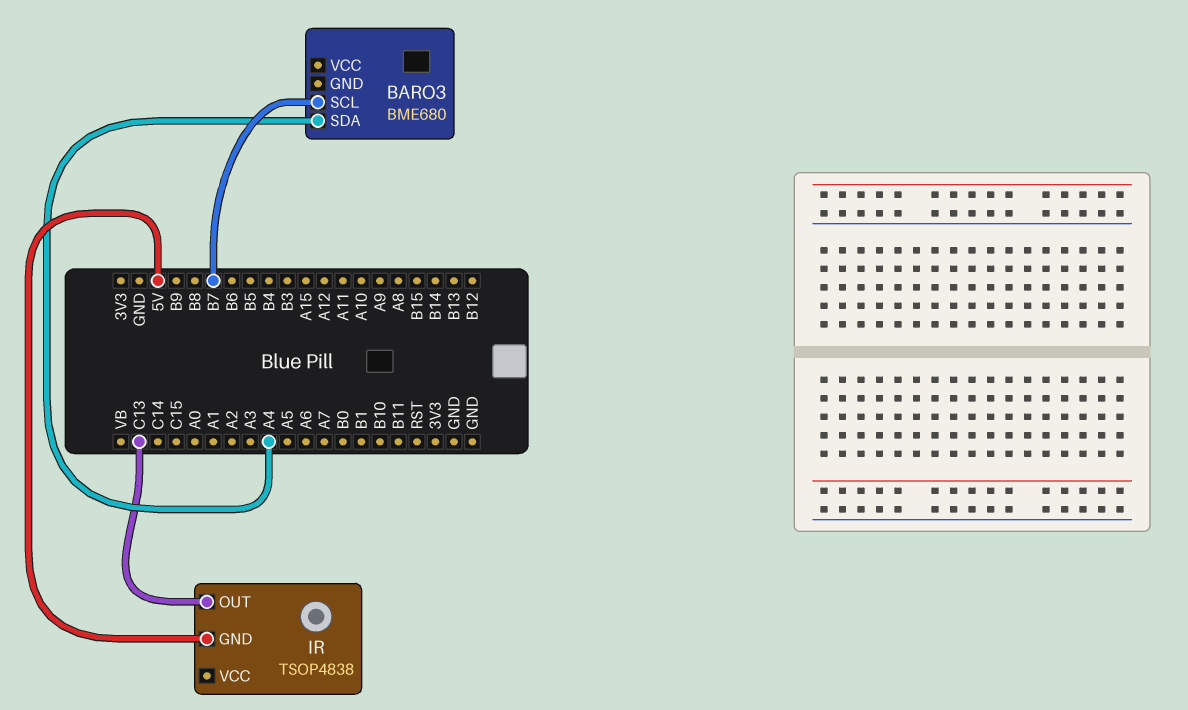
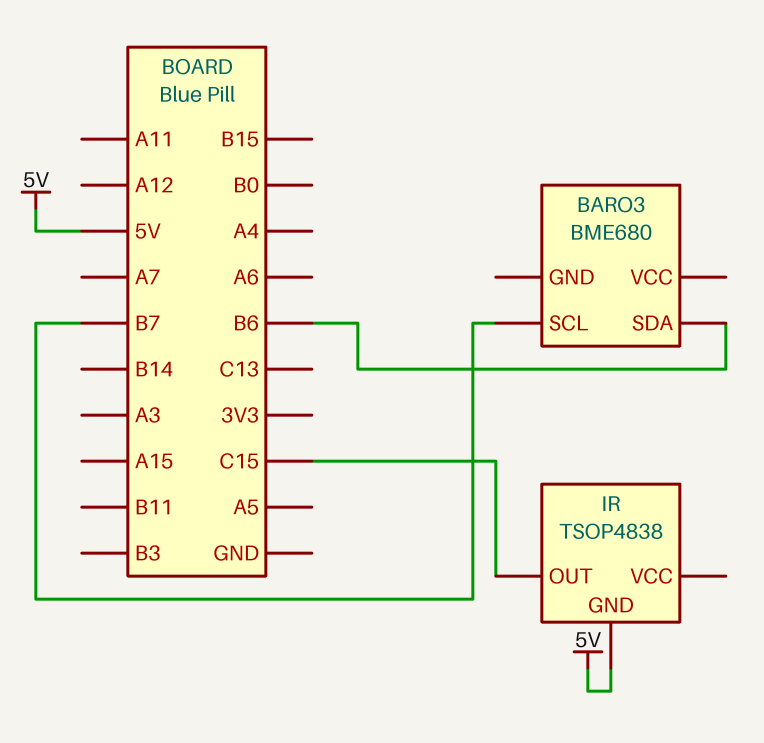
BARO3 pin SDA: A4 -> B6
IR pin OUT: C13 -> C15

